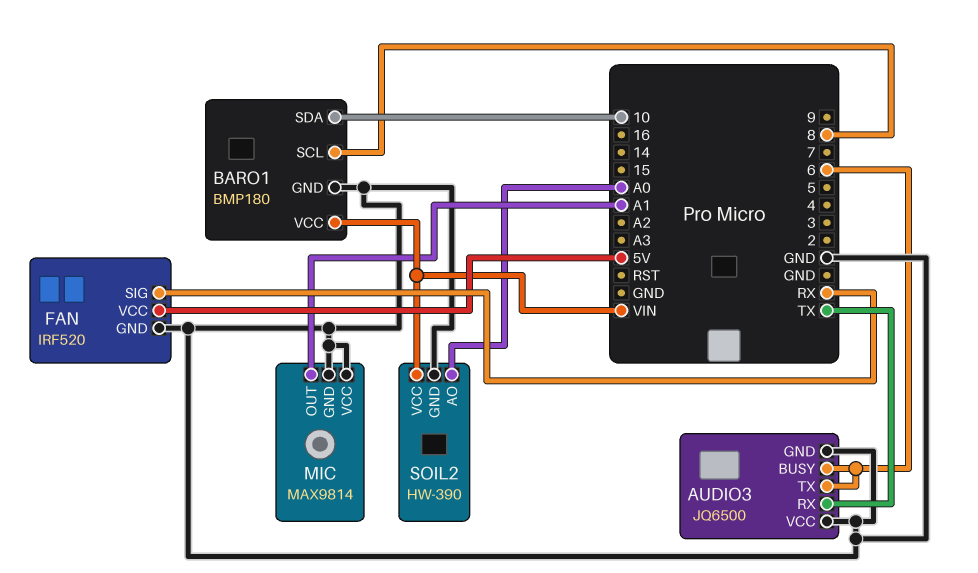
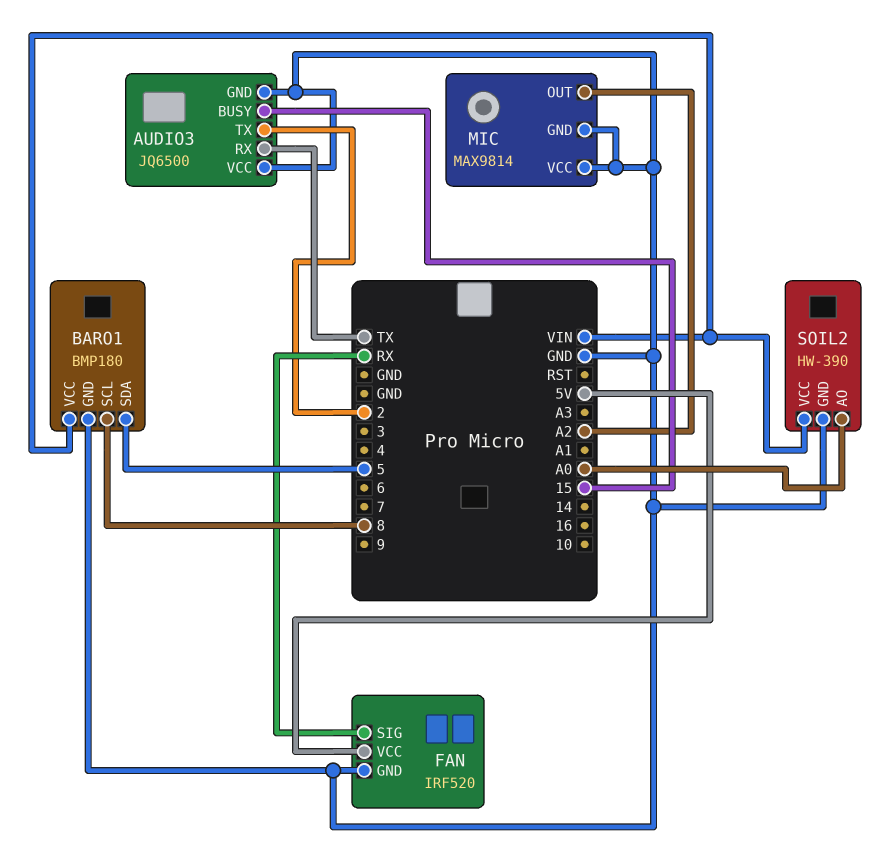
AUDIO3 pin BUSY: 6 -> 15
AUDIO3 pin TX: 6 -> 2
BARO1 pin SDA: 10 -> 5
MIC pin OUT: A1 -> A2

